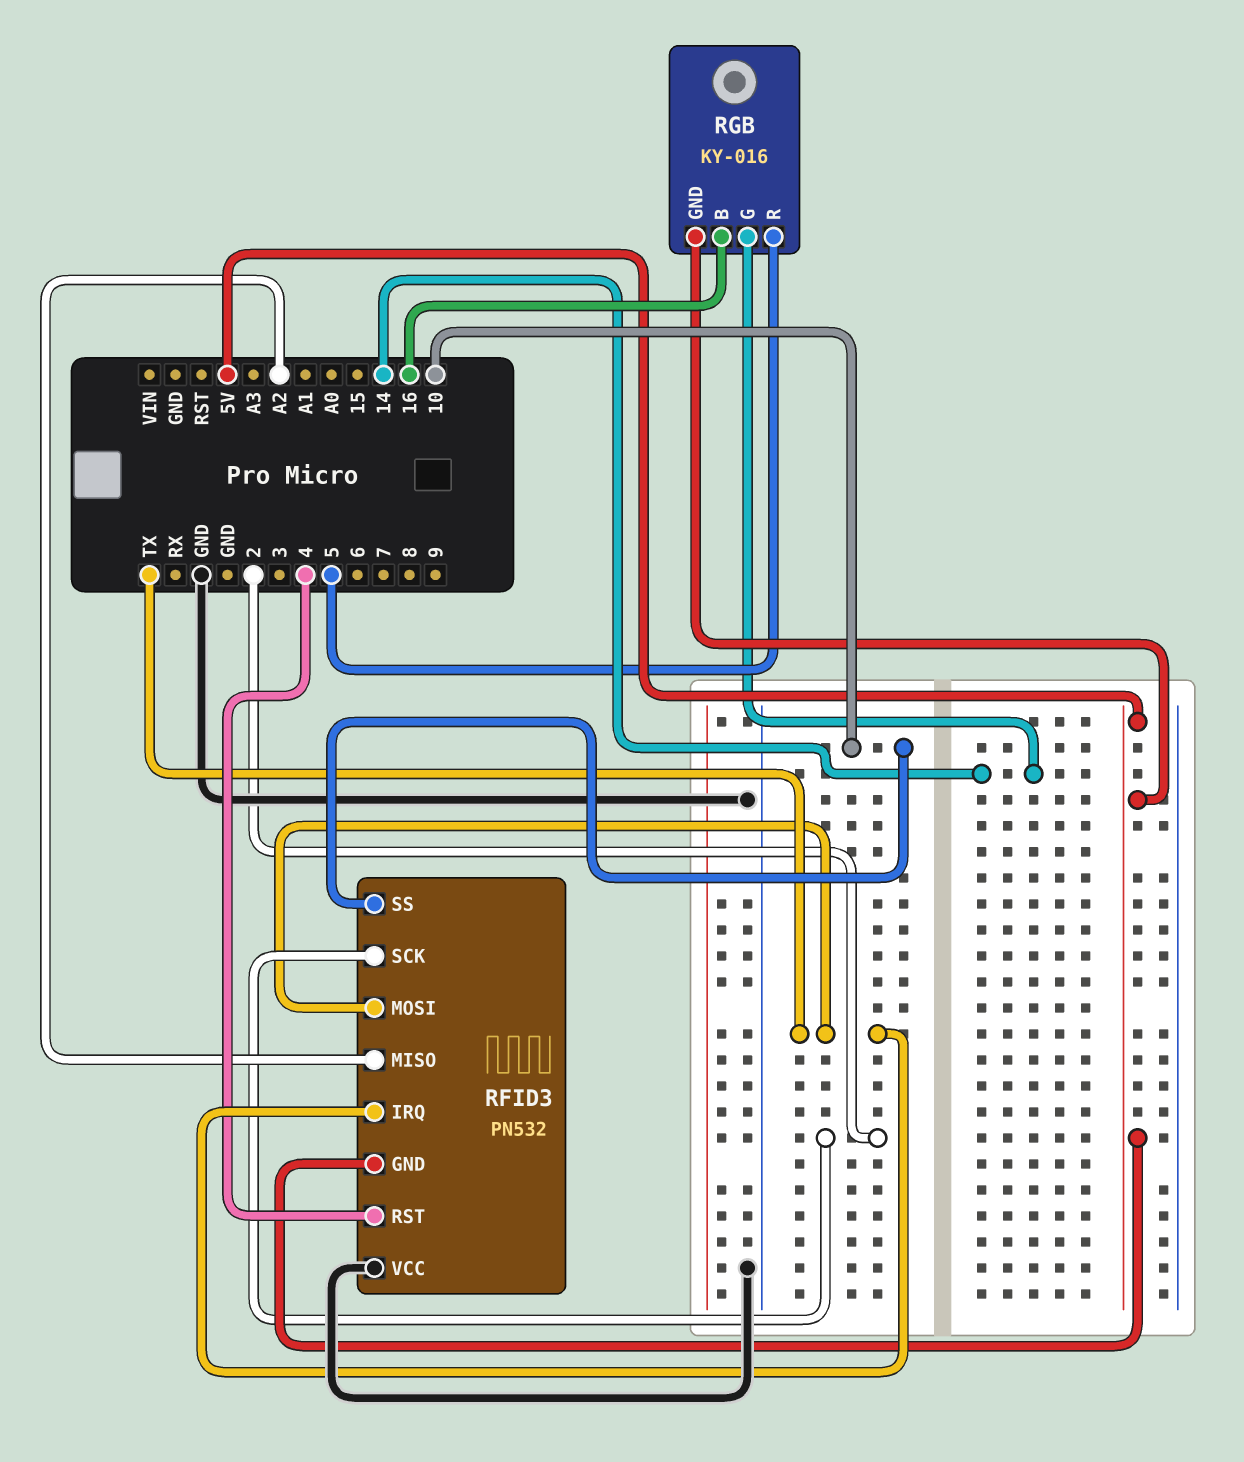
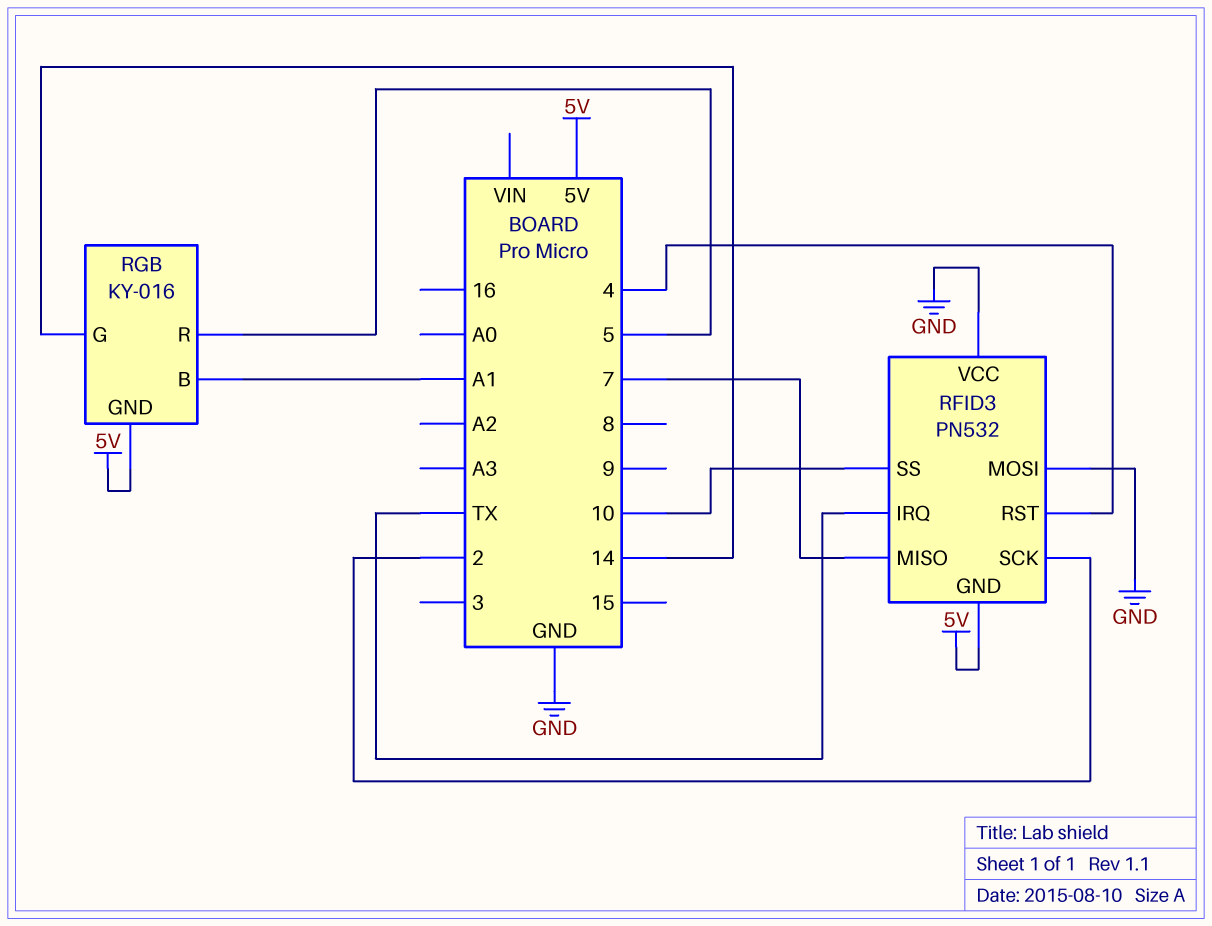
RFID3 pin MISO: A2 -> 7
RFID3 pin MOSI: TX -> GND
RGB pin B: 16 -> A1

